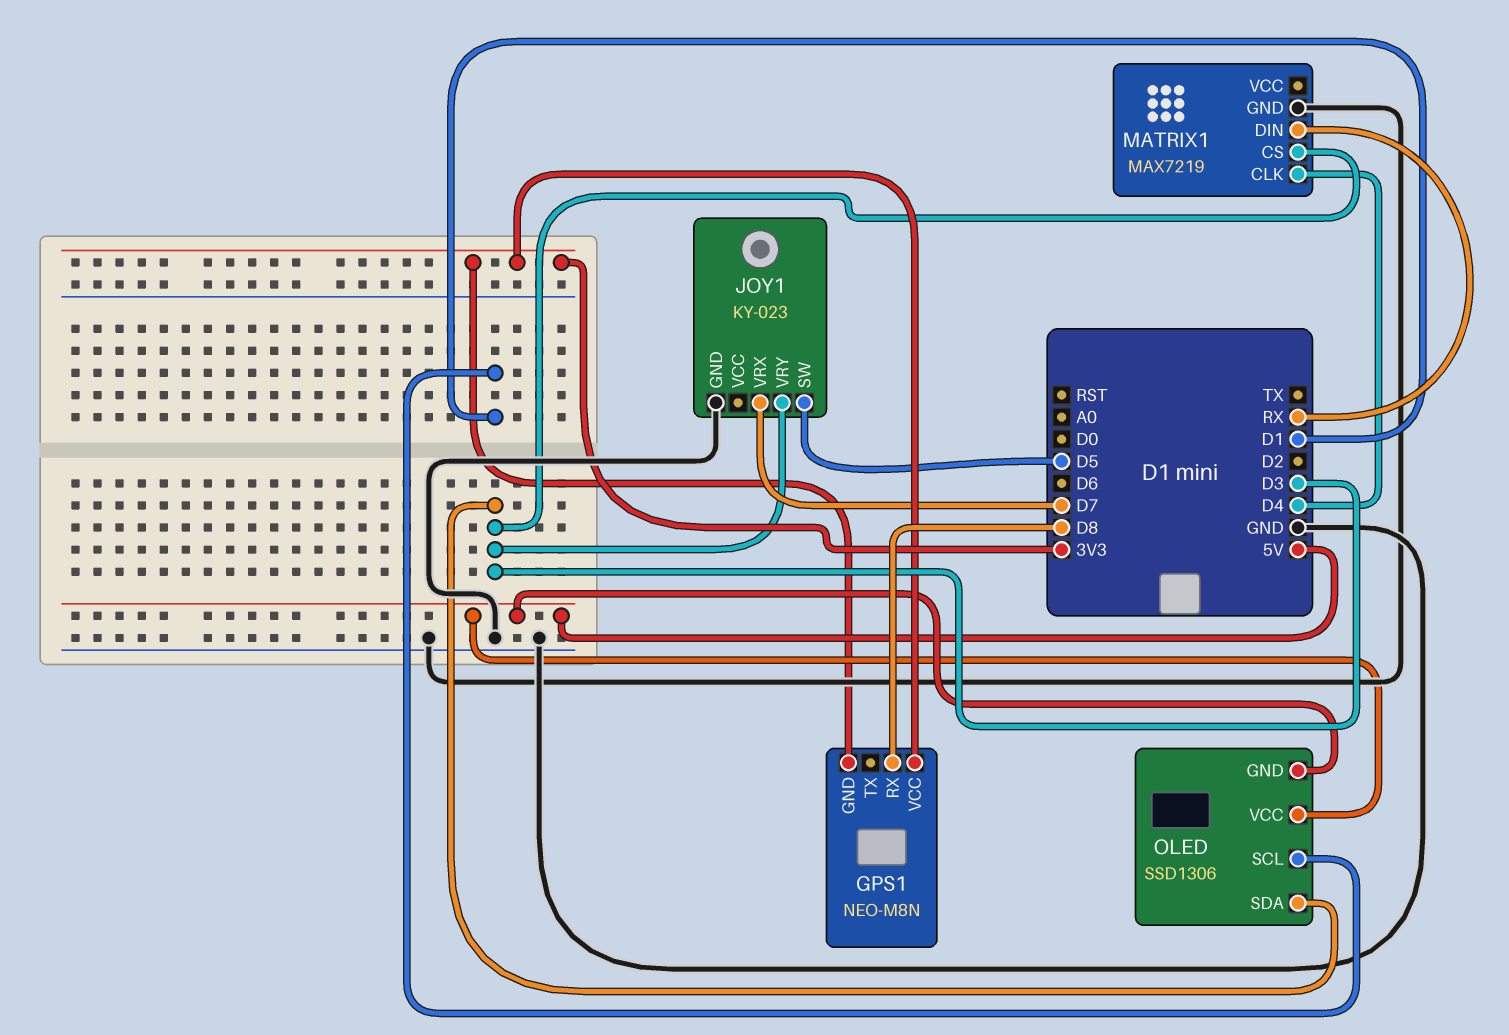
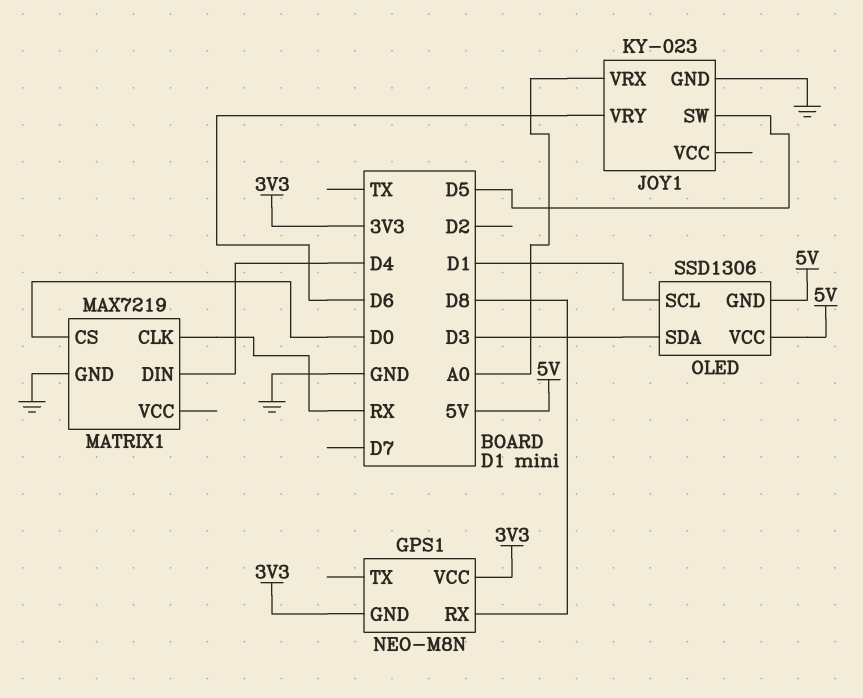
JOY1 pin VRX: D7 -> A0
JOY1 pin VRY: D3 -> D6
MATRIX1 pin CLK: D4 -> RX
MATRIX1 pin CS: D3 -> D0
MATRIX1 pin DIN: RX -> D4

